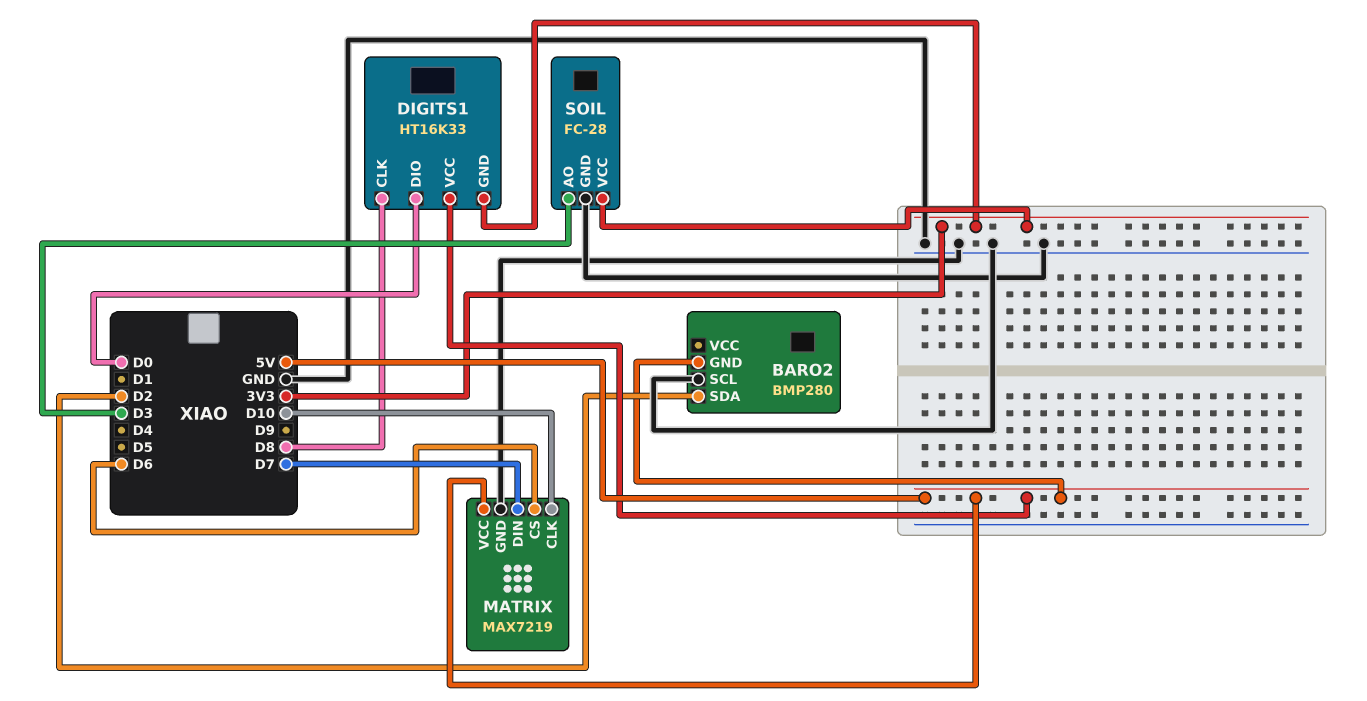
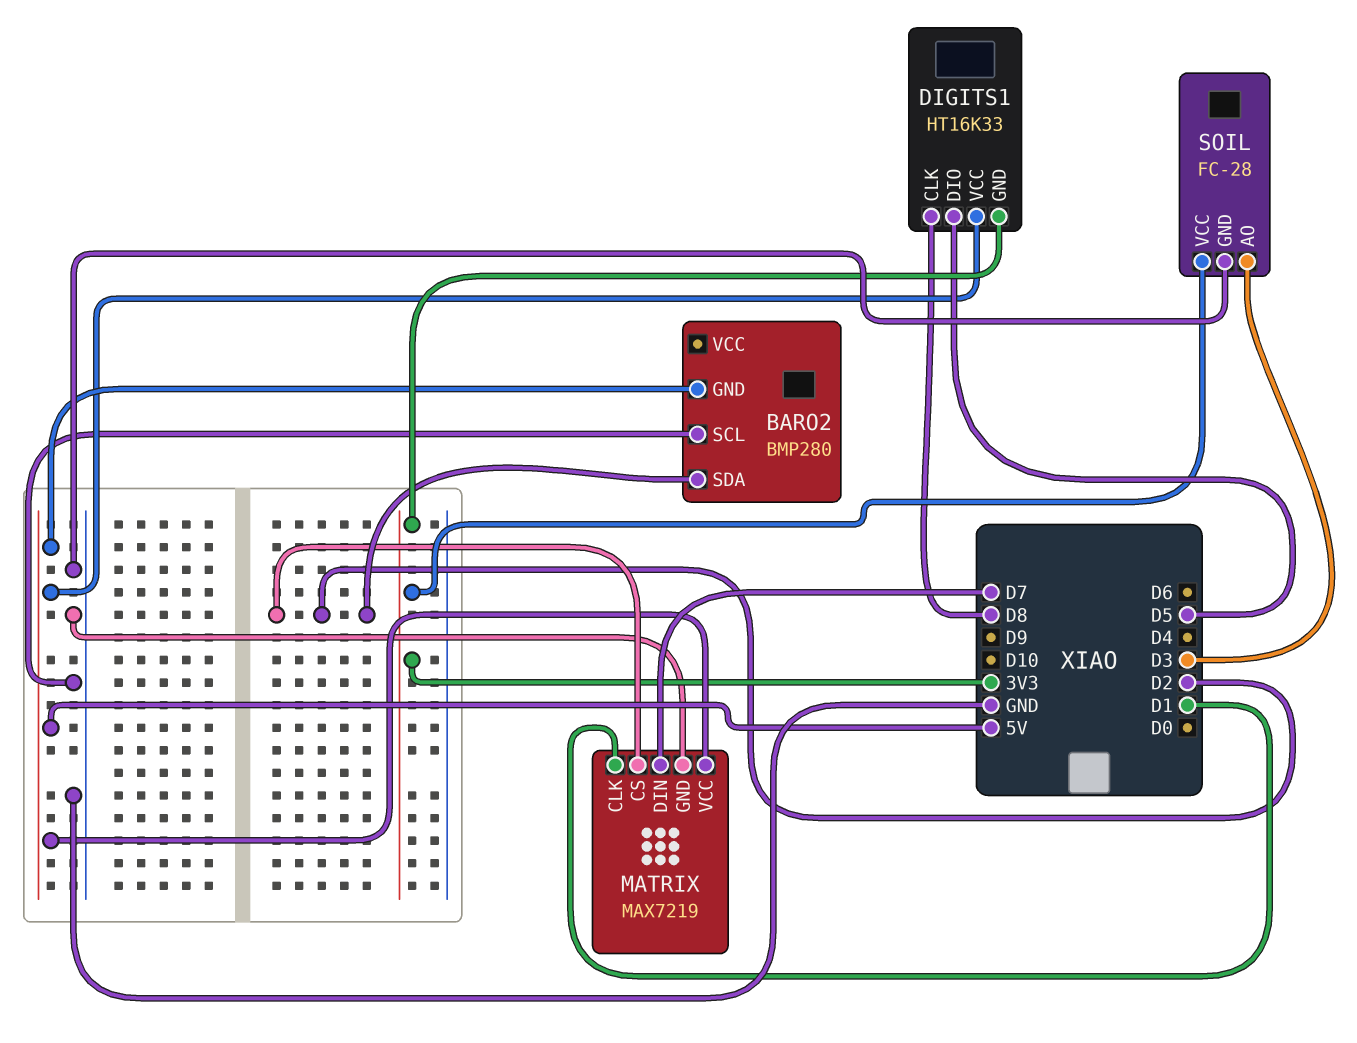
DIGITS1 pin DIO: D0 -> D5
MATRIX pin CLK: D10 -> D1
MATRIX pin CS: D6 -> D2

